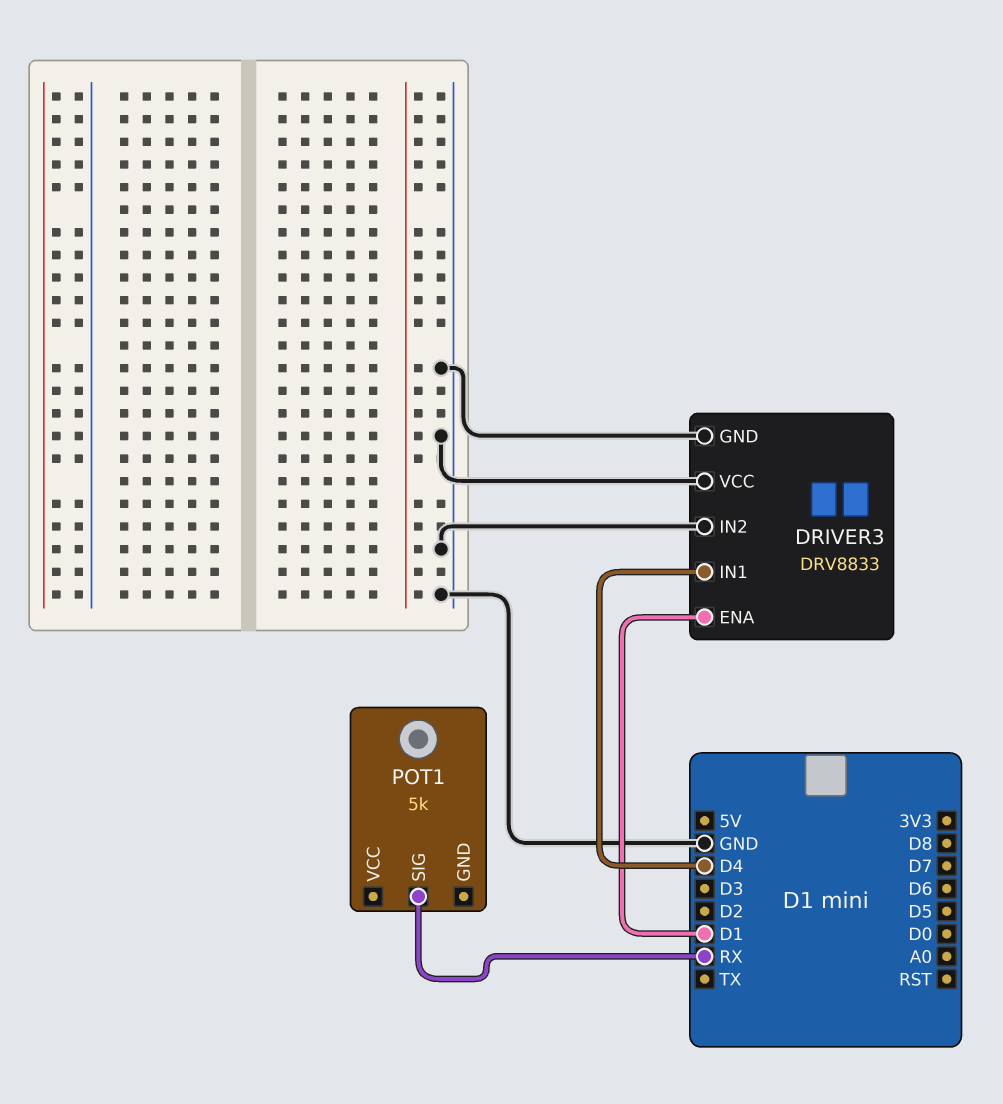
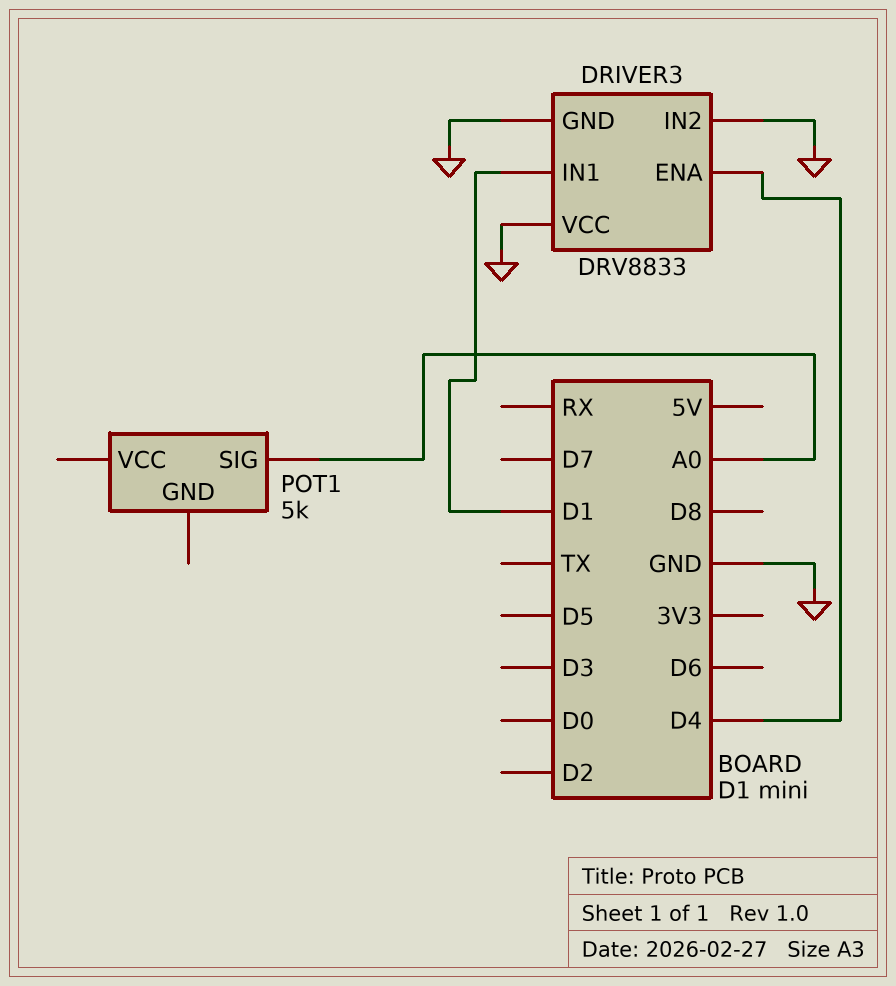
DRIVER3 pin ENA: D1 -> D4
DRIVER3 pin IN1: D4 -> D1
POT1 pin SIG: RX -> A0

